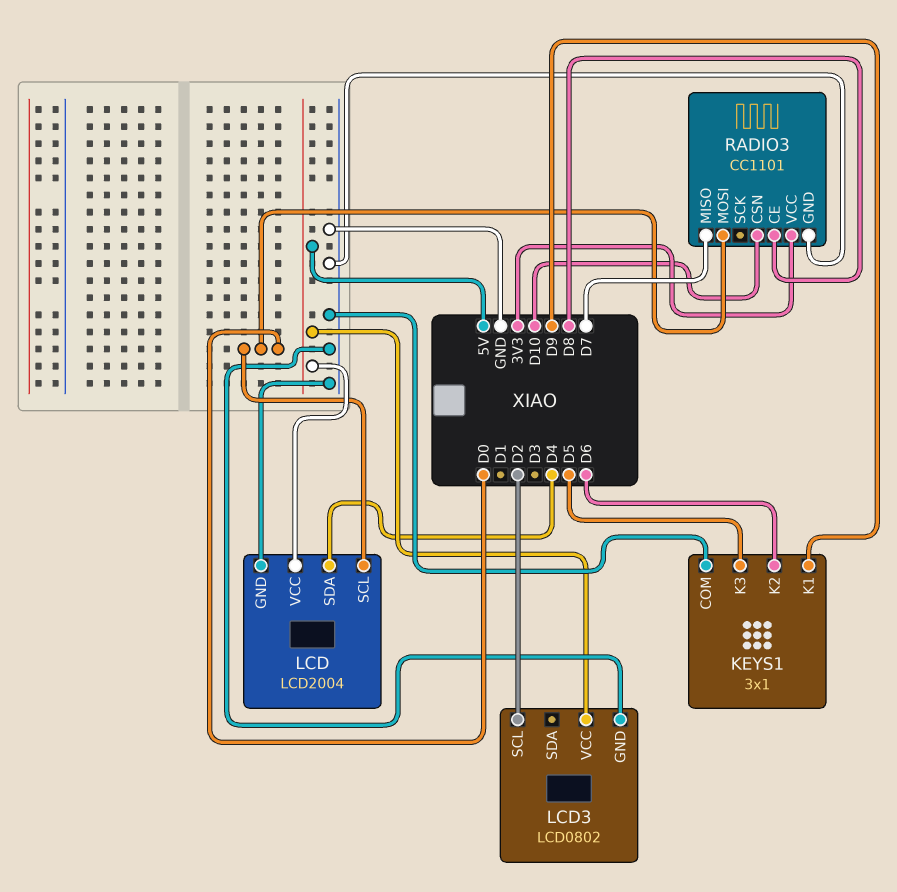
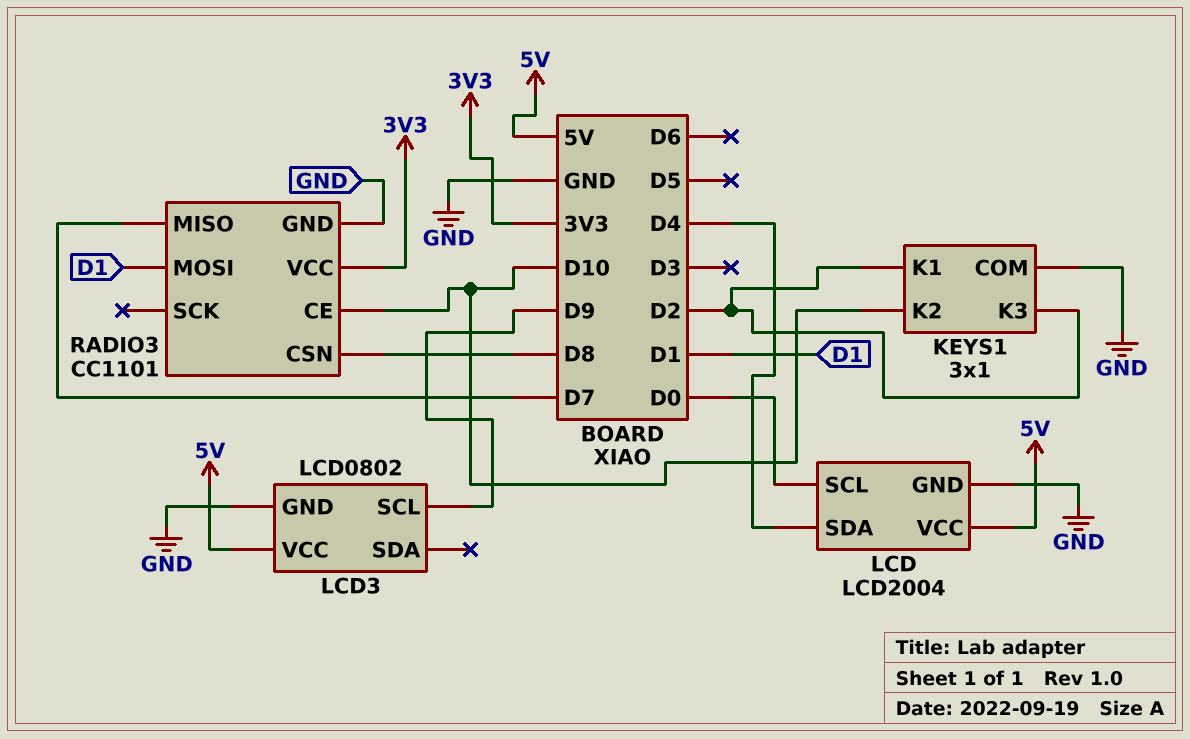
KEYS1 pin K1: D9 -> D2
KEYS1 pin K2: D6 -> D10
KEYS1 pin K3: D5 -> D2
LCD3 pin SCL: D2 -> D9
RADIO3 pin CE: D8 -> D10
RADIO3 pin CSN: D10 -> D8
RADIO3 pin MOSI: D0 -> D1

